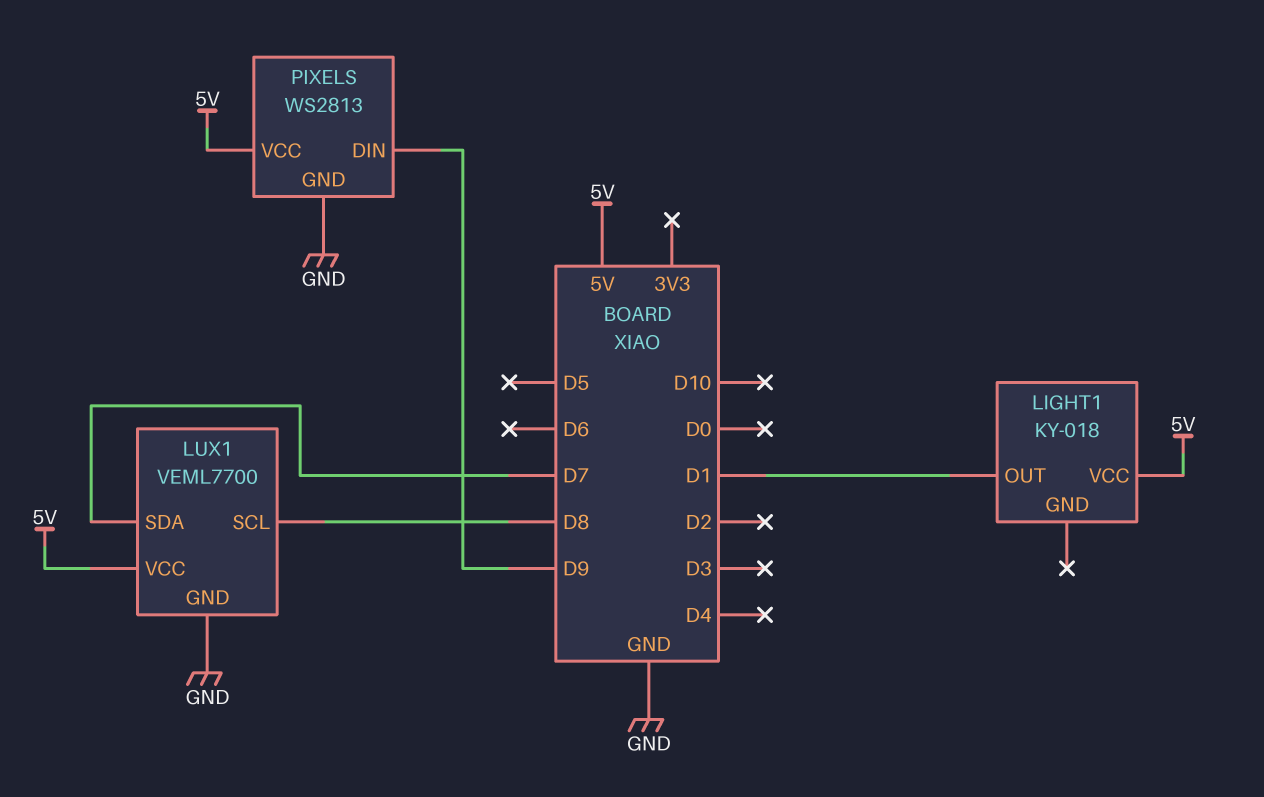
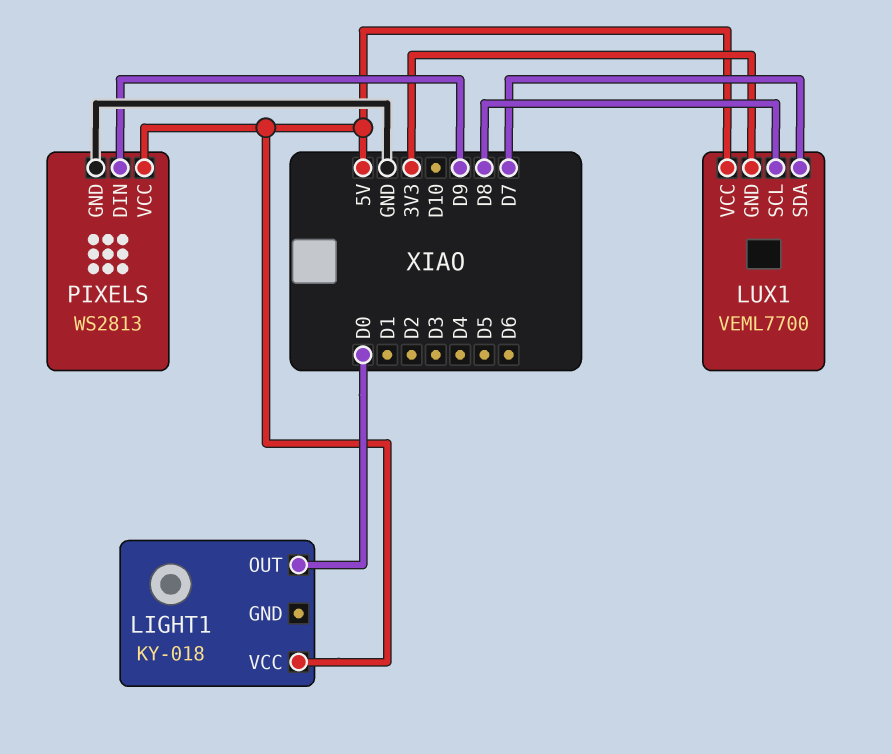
LIGHT1 pin OUT: D1 -> D0
LUX1 pin GND: GND -> 3V3

